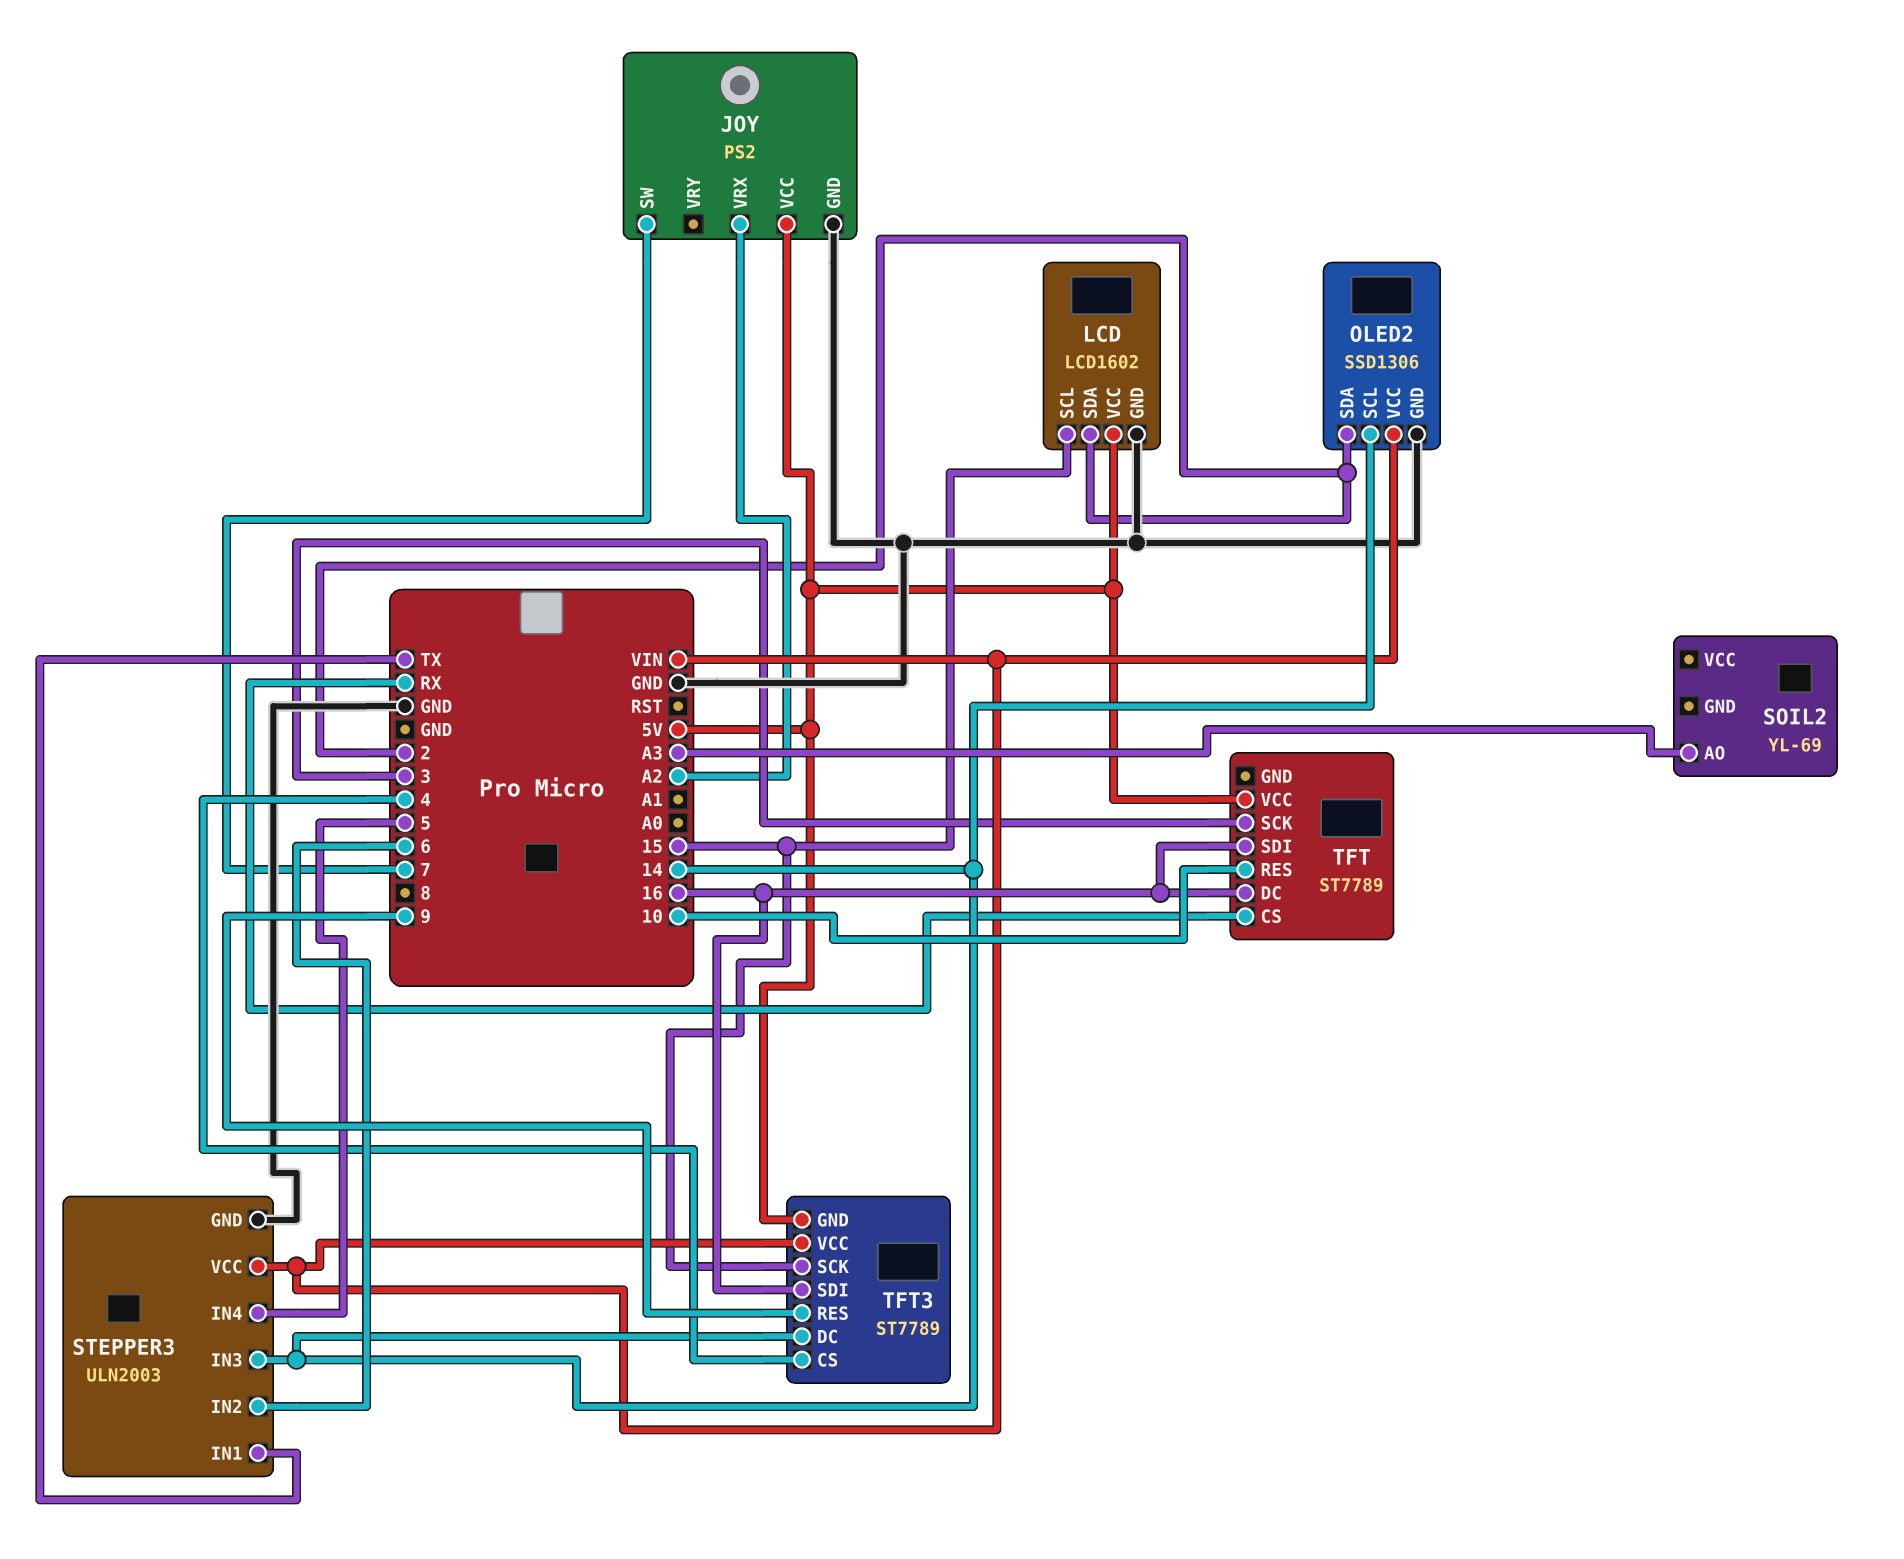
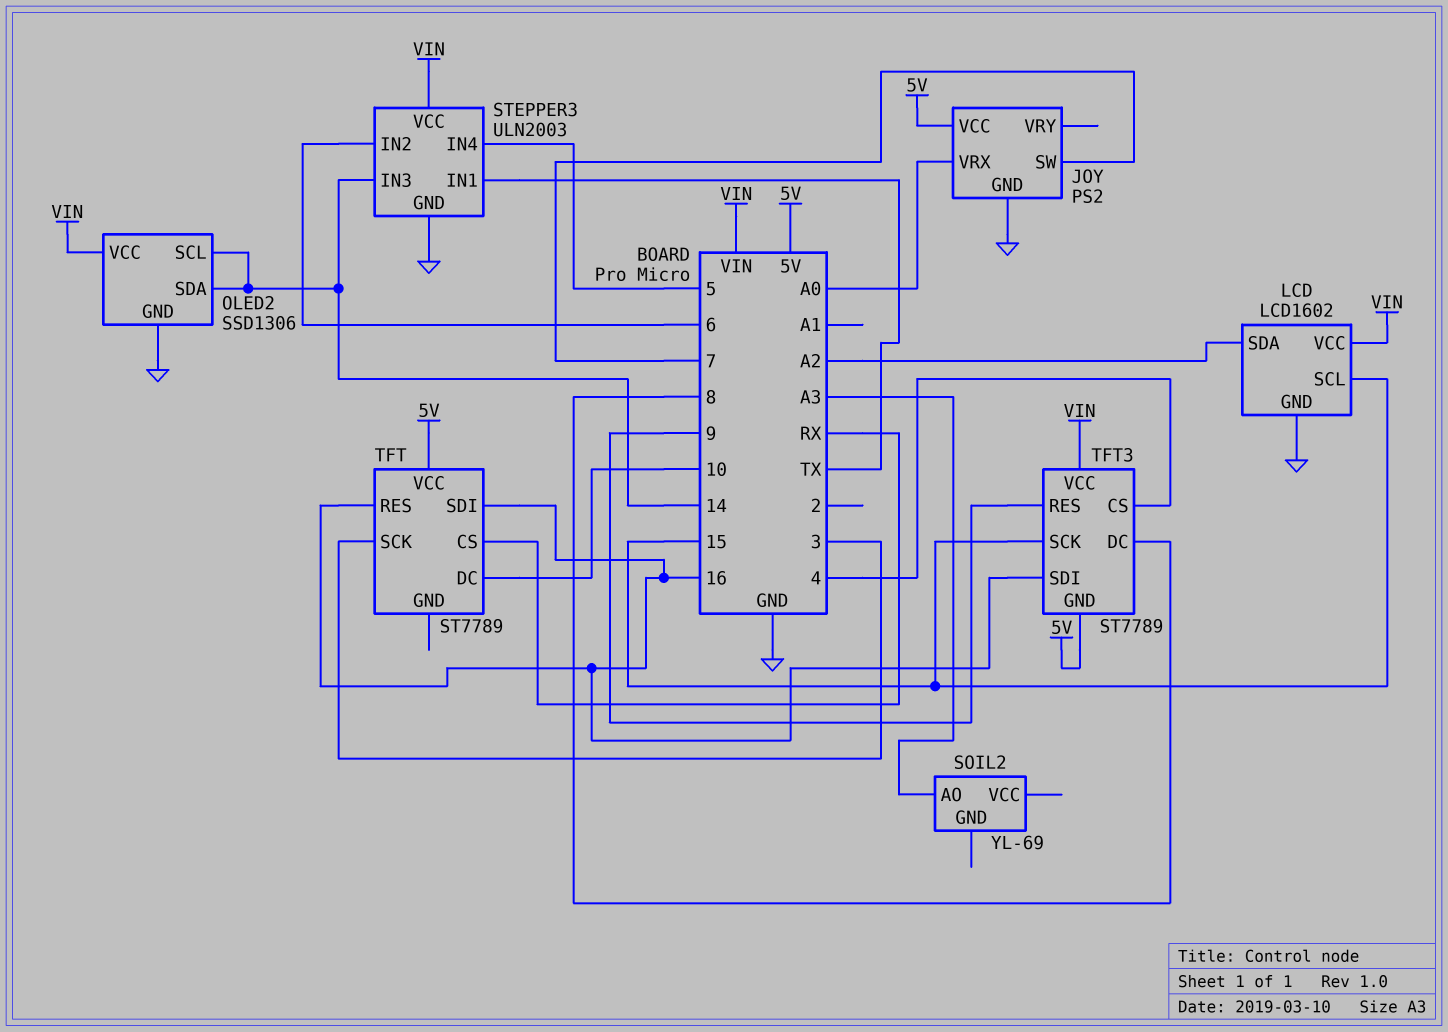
JOY pin VRX: A2 -> A0
LCD pin SDA: 2 -> A2
LCD pin VCC: 5V -> VIN
OLED2 pin SDA: 2 -> 14
TFT pin DC: 16 -> 10
TFT pin RES: 10 -> 16
TFT3 pin DC: 14 -> 8

